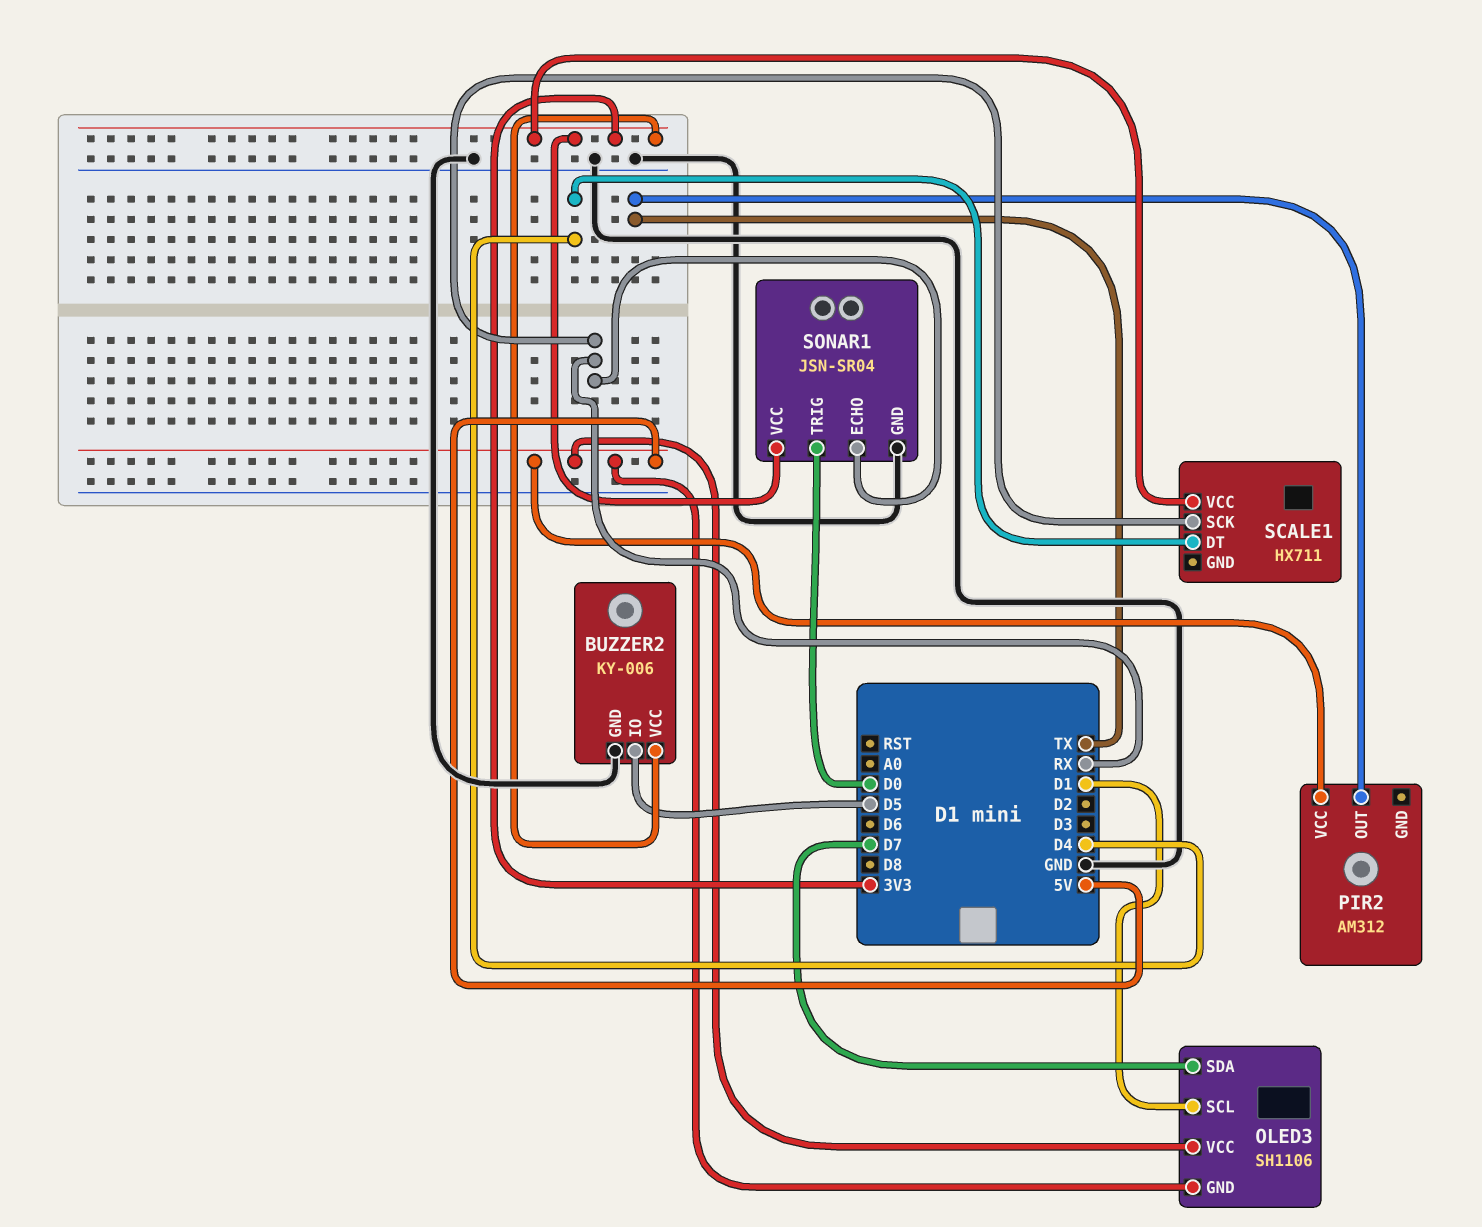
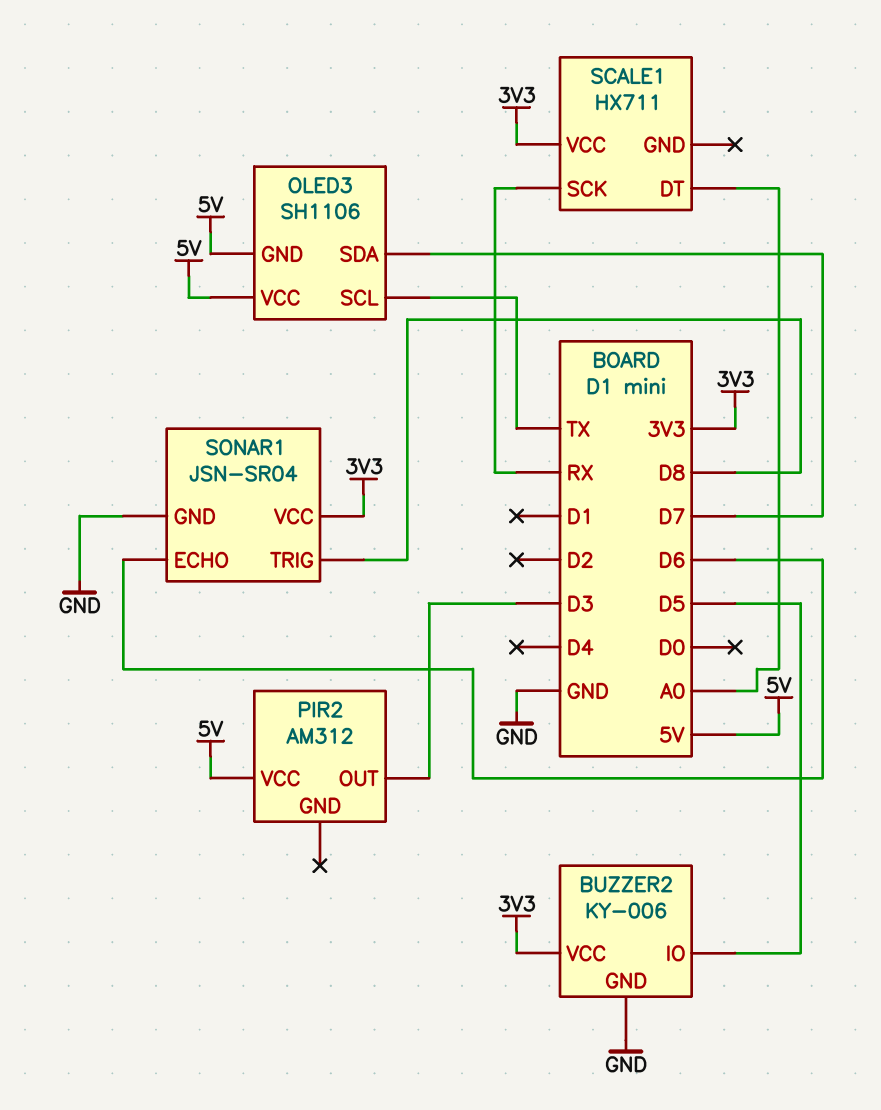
OLED3 pin SCL: D1 -> TX
PIR2 pin OUT: TX -> D3
SCALE1 pin DT: D4 -> A0
SONAR1 pin ECHO: RX -> D6
SONAR1 pin TRIG: D0 -> D8

